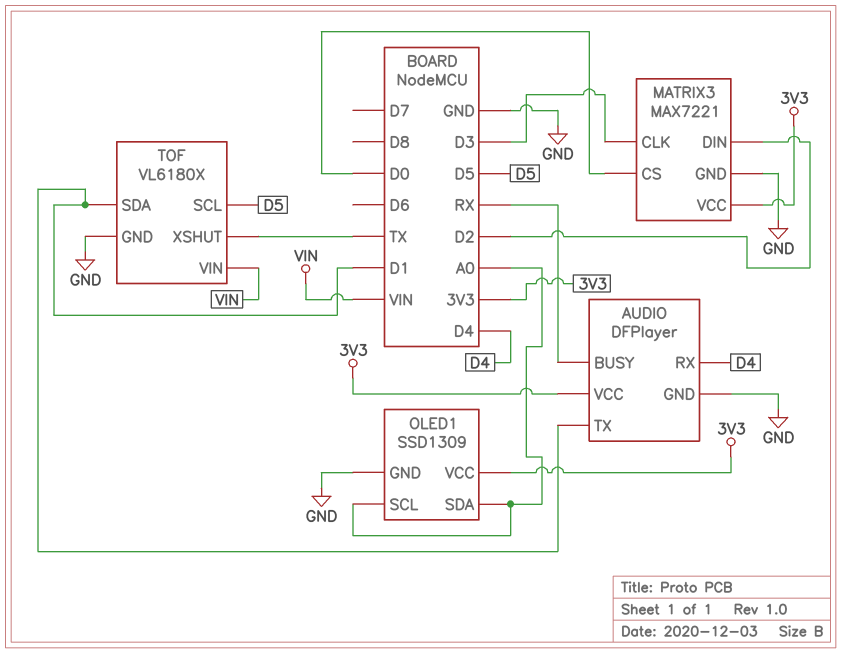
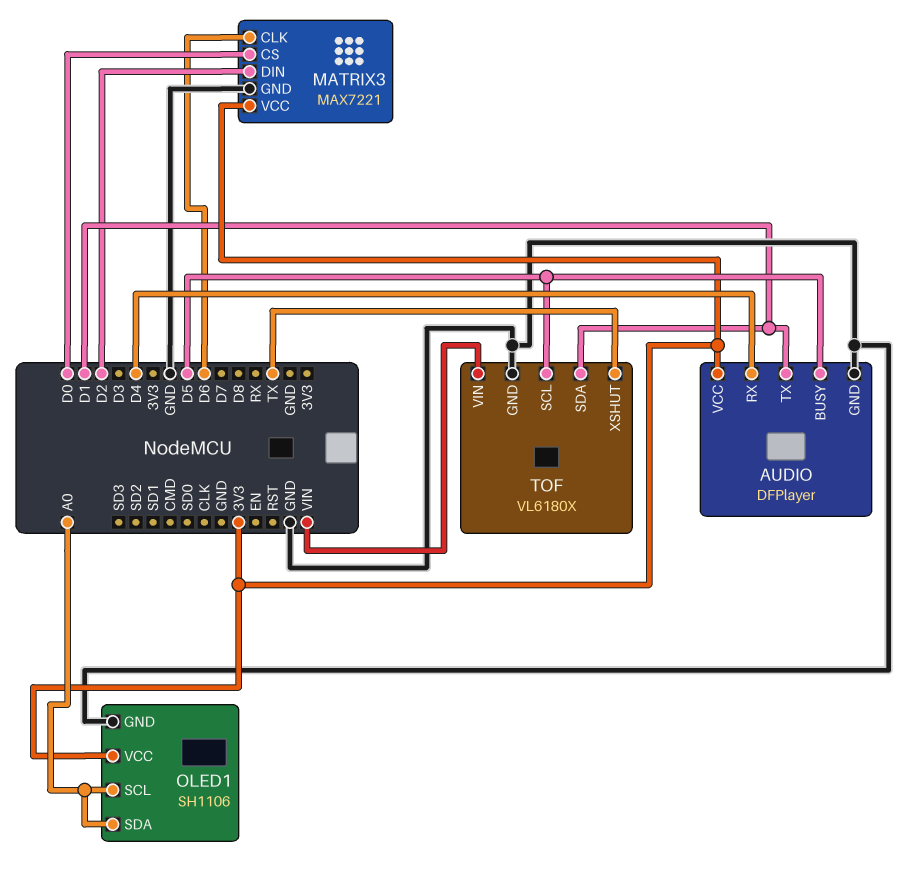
AUDIO pin BUSY: RX -> D5
MATRIX3 pin CLK: D3 -> D6
OLED1: SSD1309 -> SH1106

